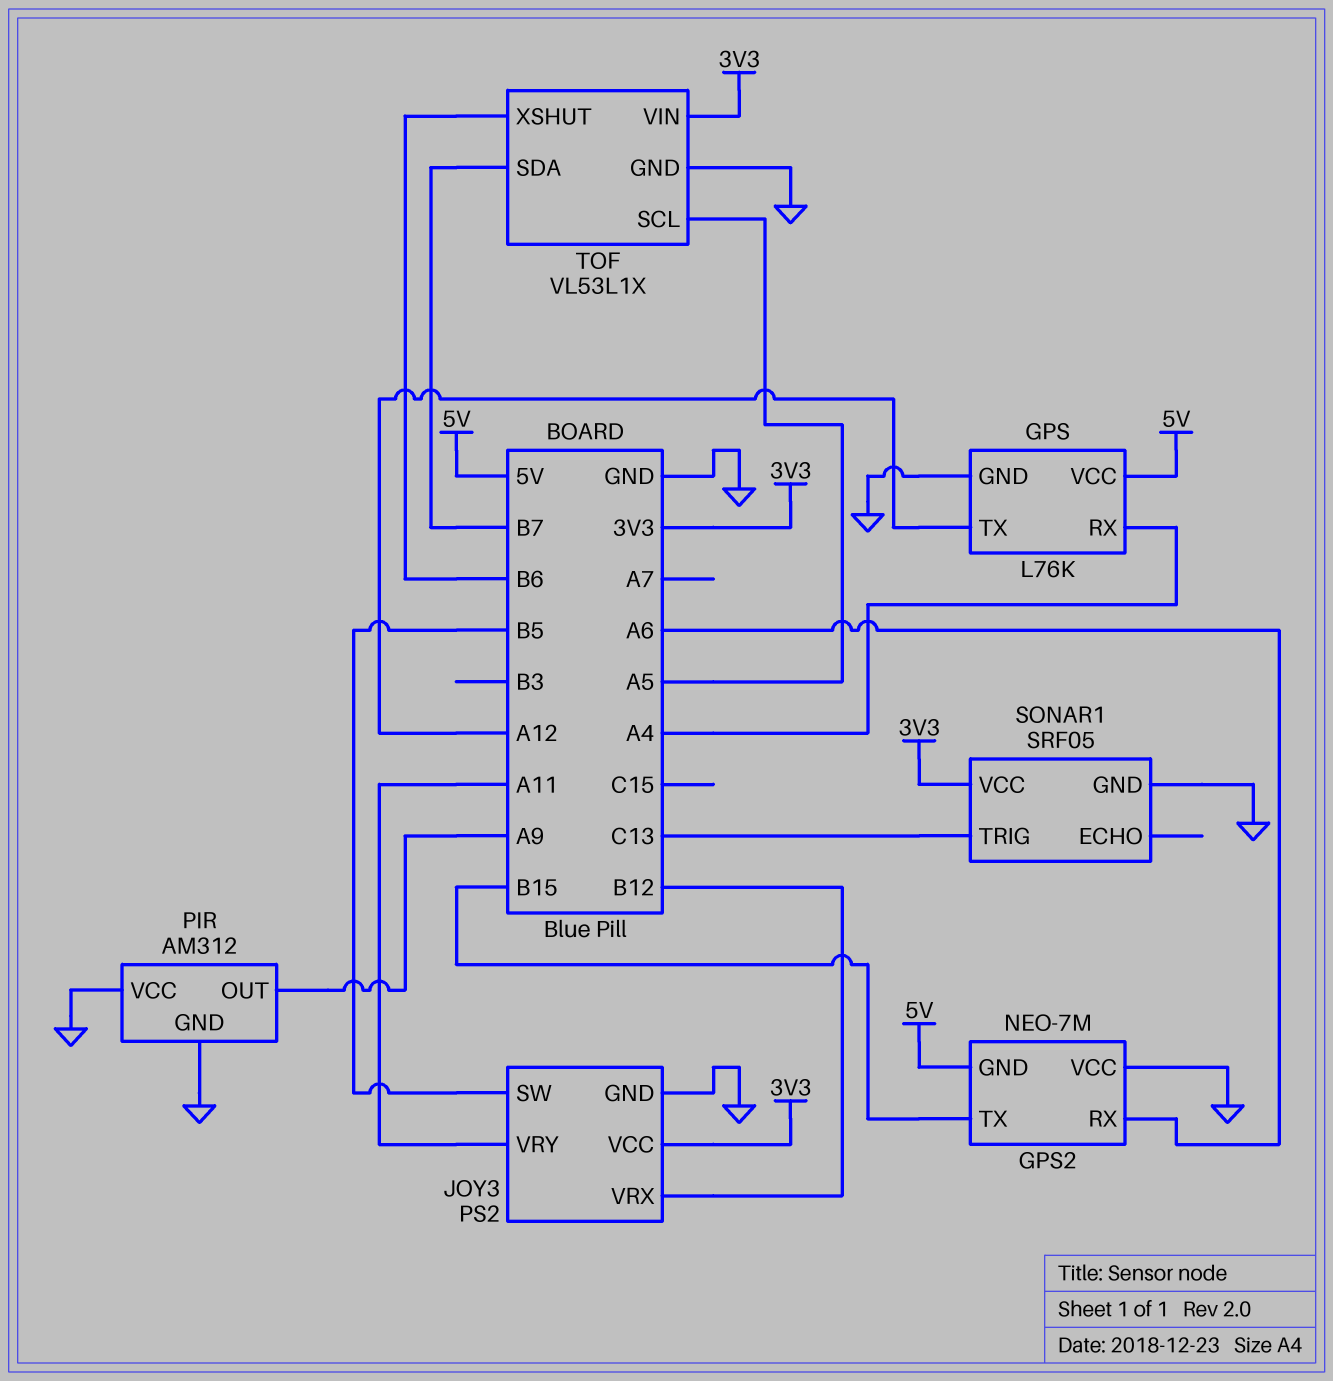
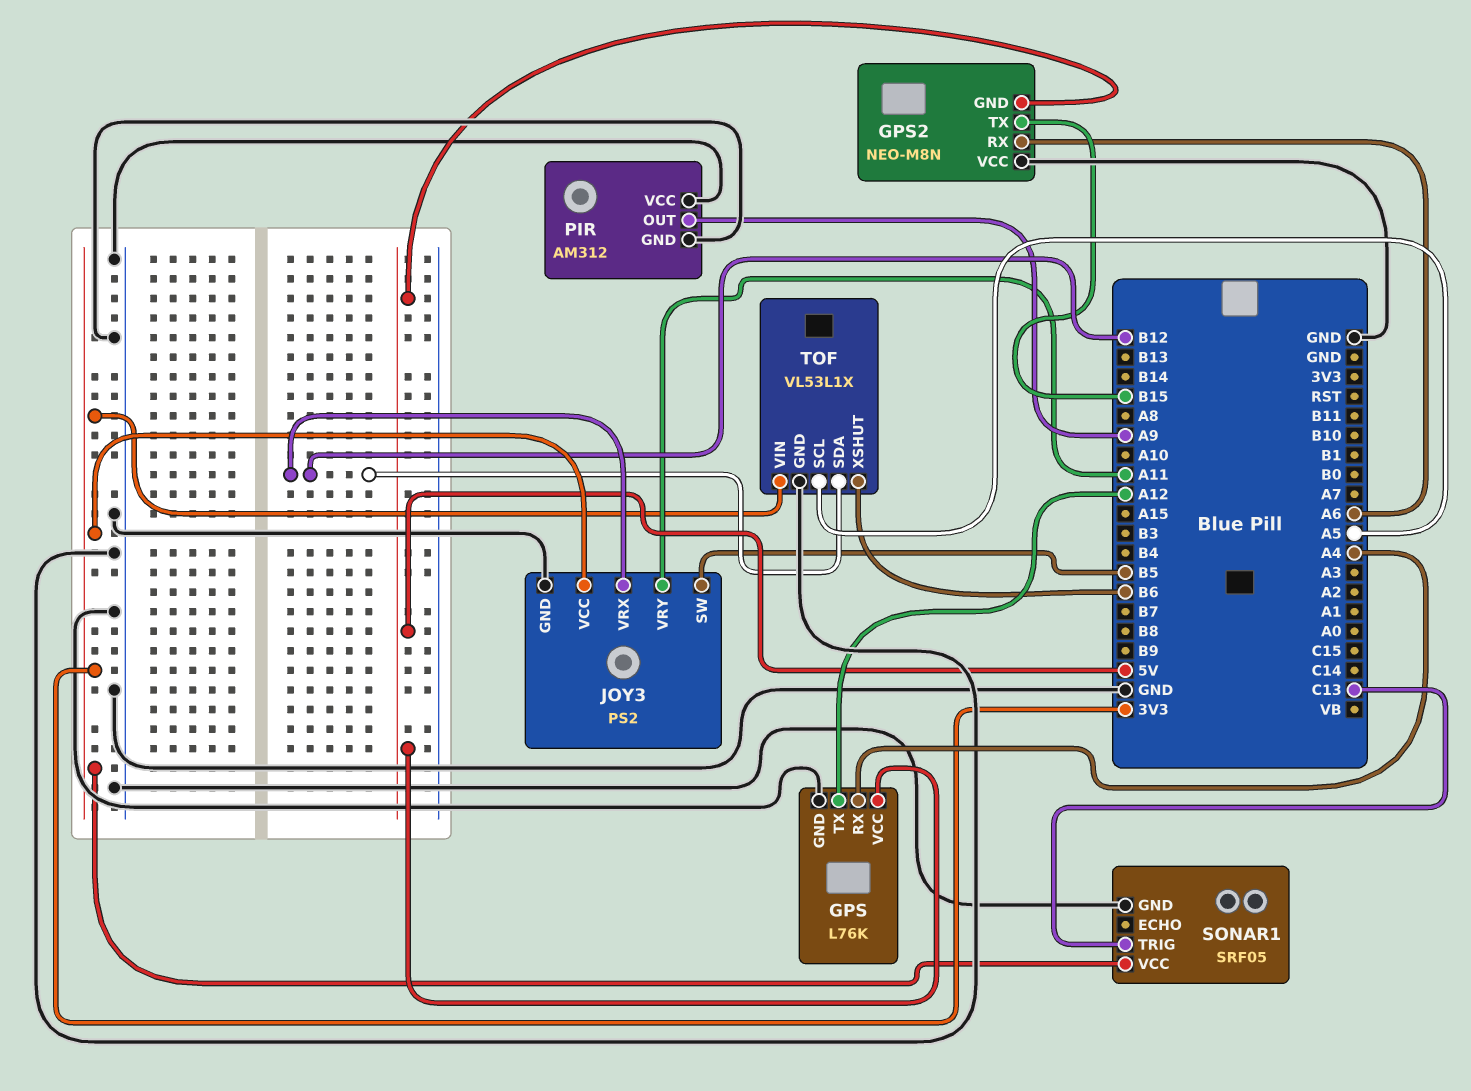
GPS2: NEO-7M -> NEO-M8N
TOF pin SDA: B7 -> B12

